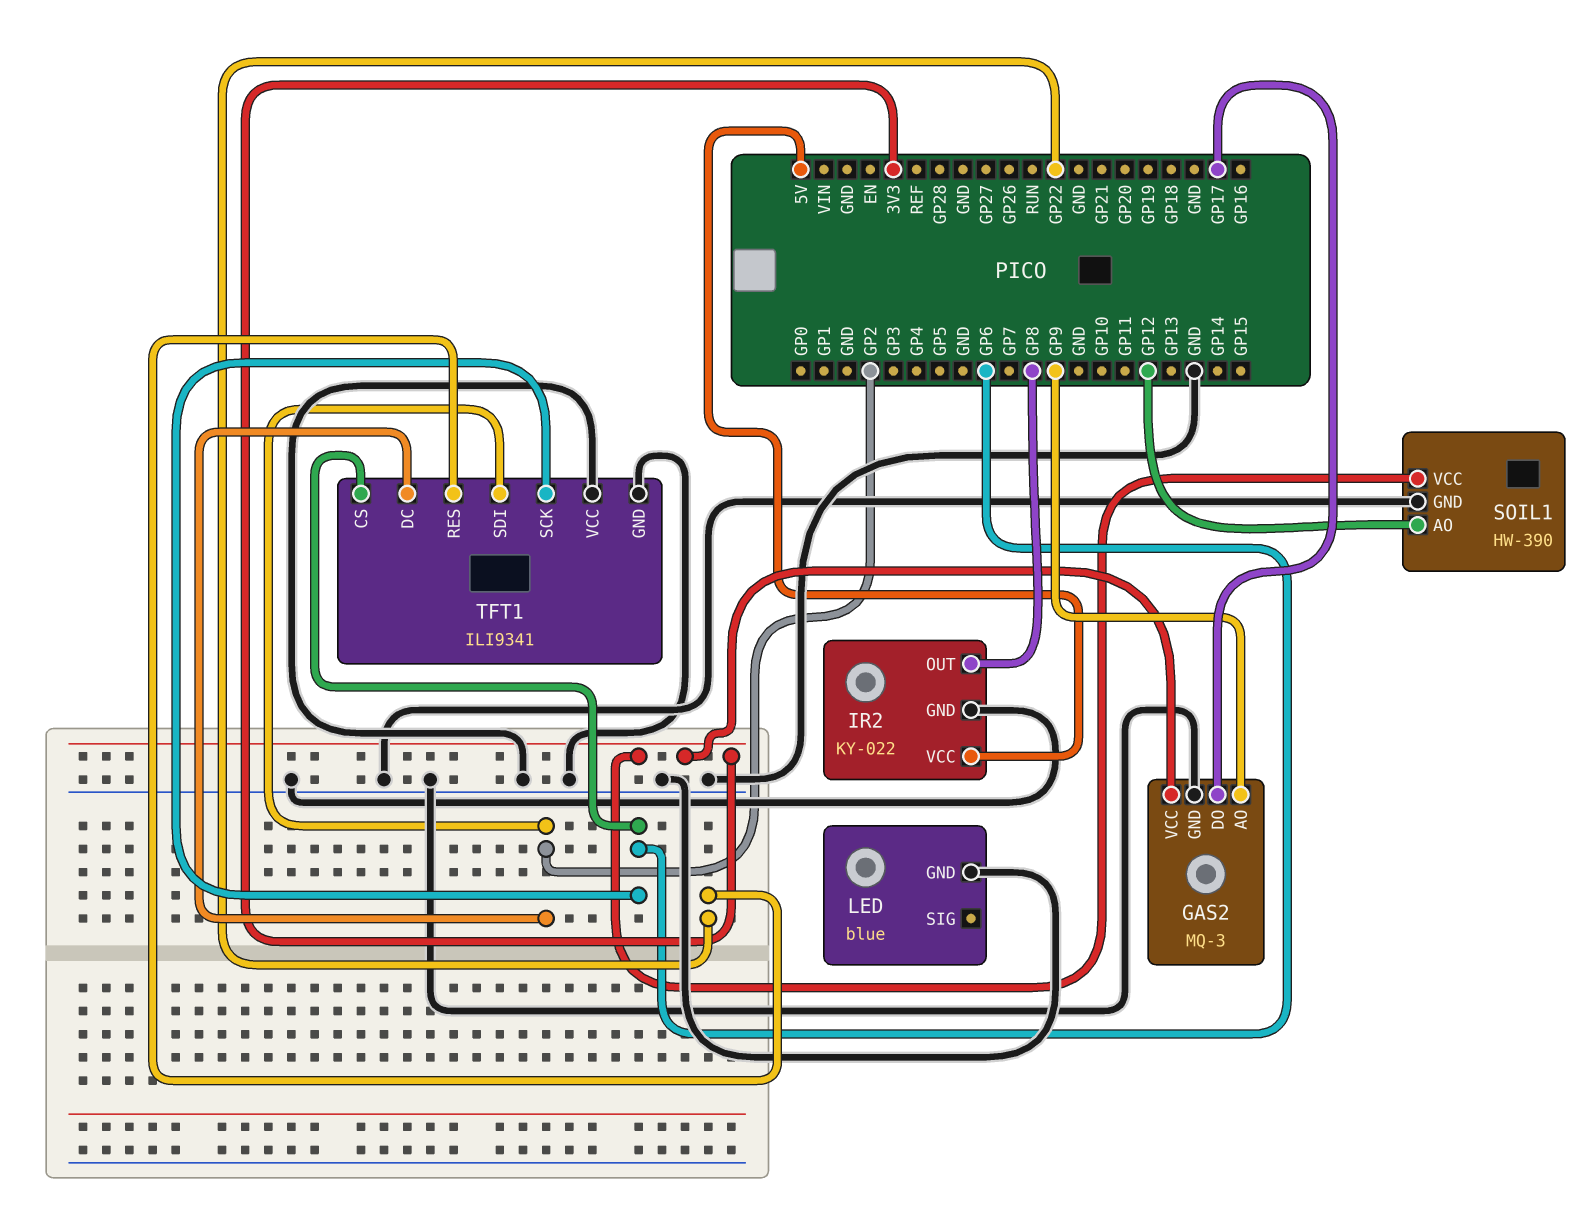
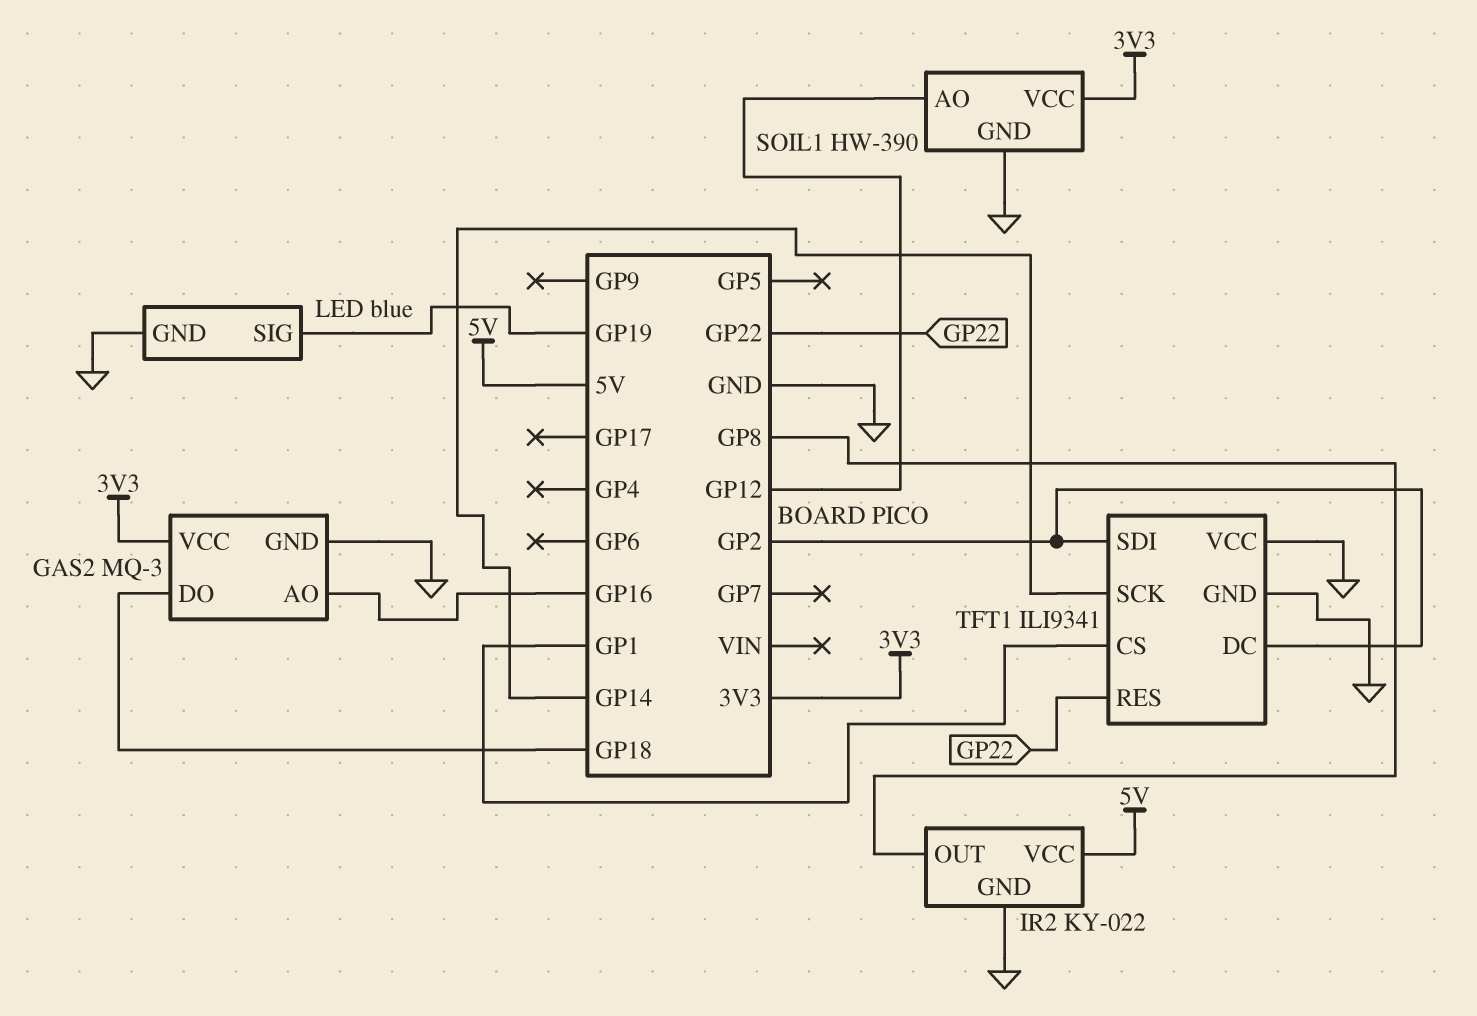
GAS2 pin AO: GP9 -> GP16
GAS2 pin DO: GP17 -> GP18
LED pin SIG: none -> GP19
TFT1 pin CS: GP6 -> GP1
TFT1 pin SCK: GP6 -> GP14

